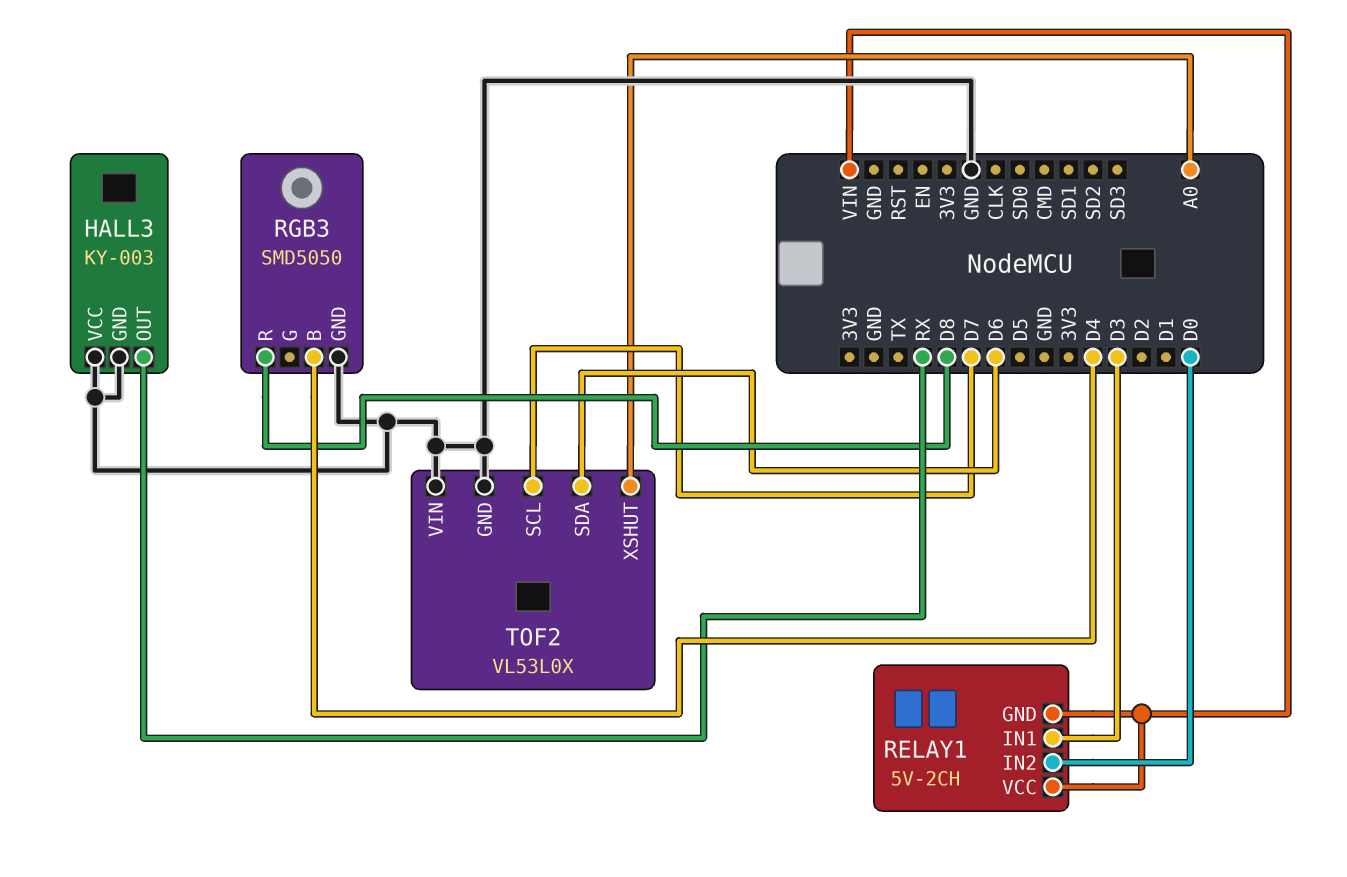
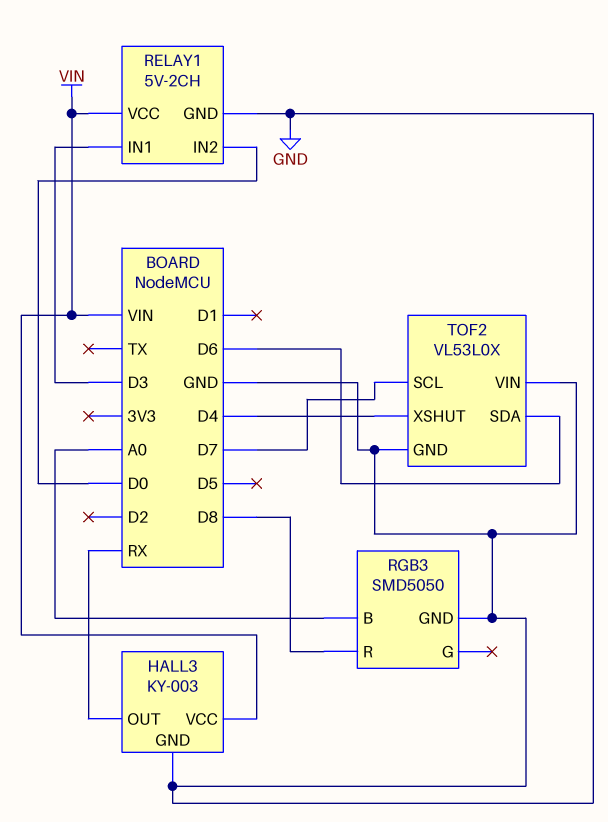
HALL3 pin VCC: GND -> VIN
RELAY1 pin GND: VIN -> GND
RGB3 pin B: D4 -> A0
TOF2 pin XSHUT: A0 -> D4

